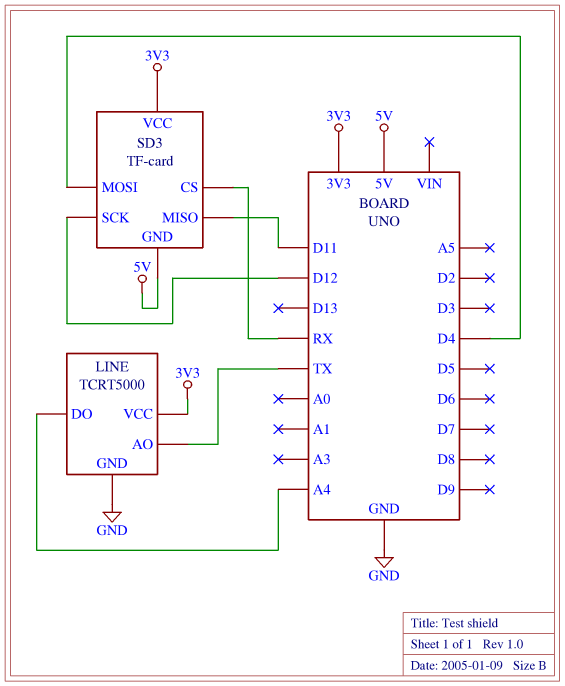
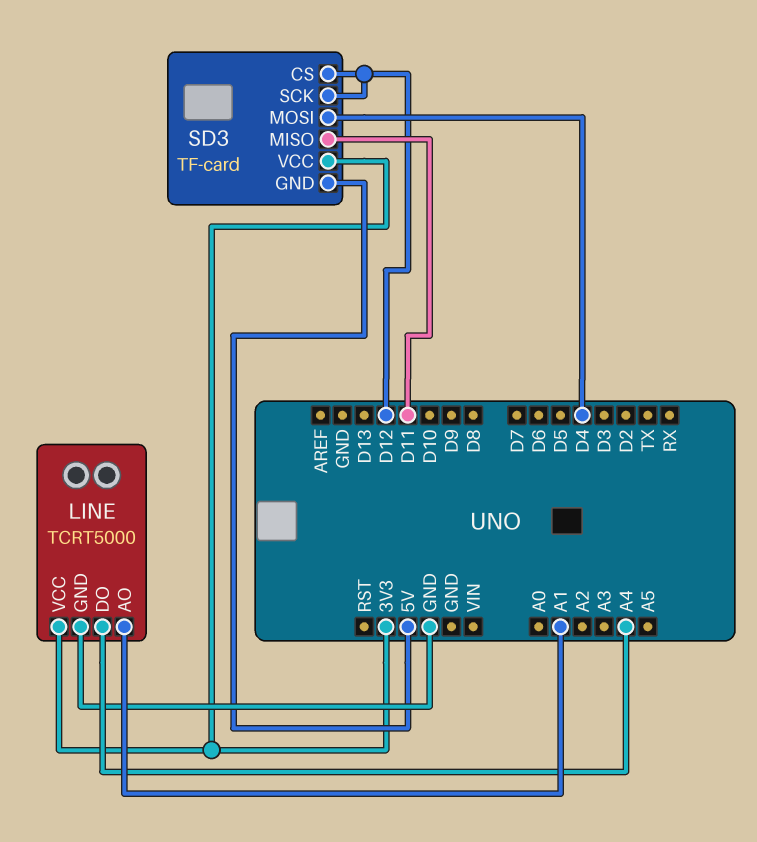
LINE pin AO: TX -> A1
SD3 pin CS: RX -> D12

